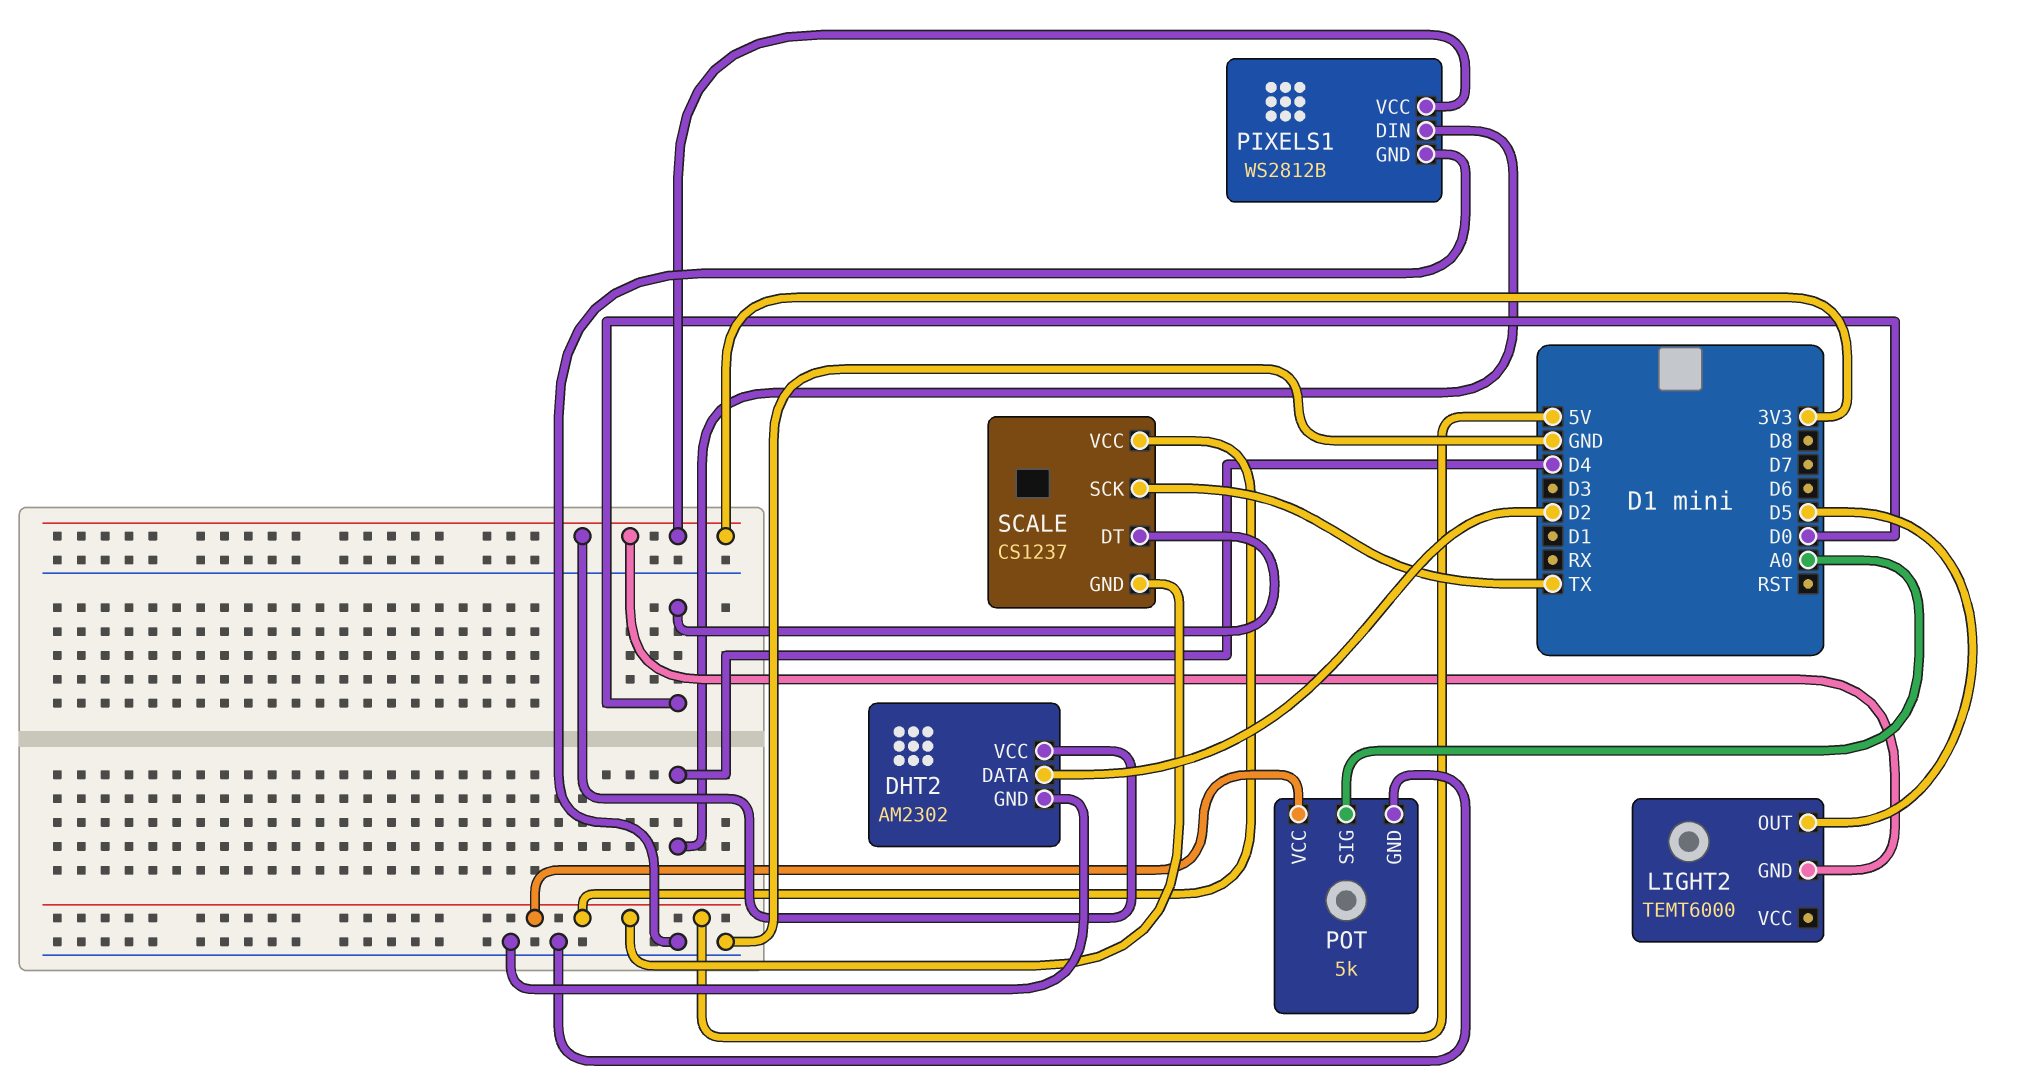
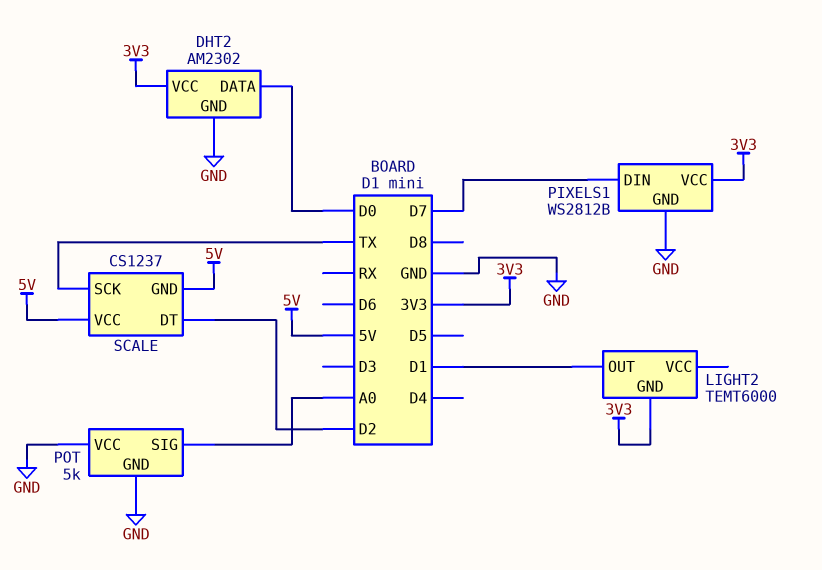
DHT2 pin DATA: D2 -> D0
LIGHT2 pin OUT: D5 -> D1
PIXELS1 pin DIN: D4 -> D7
POT pin VCC: 5V -> GND
SCALE pin DT: D0 -> D2

